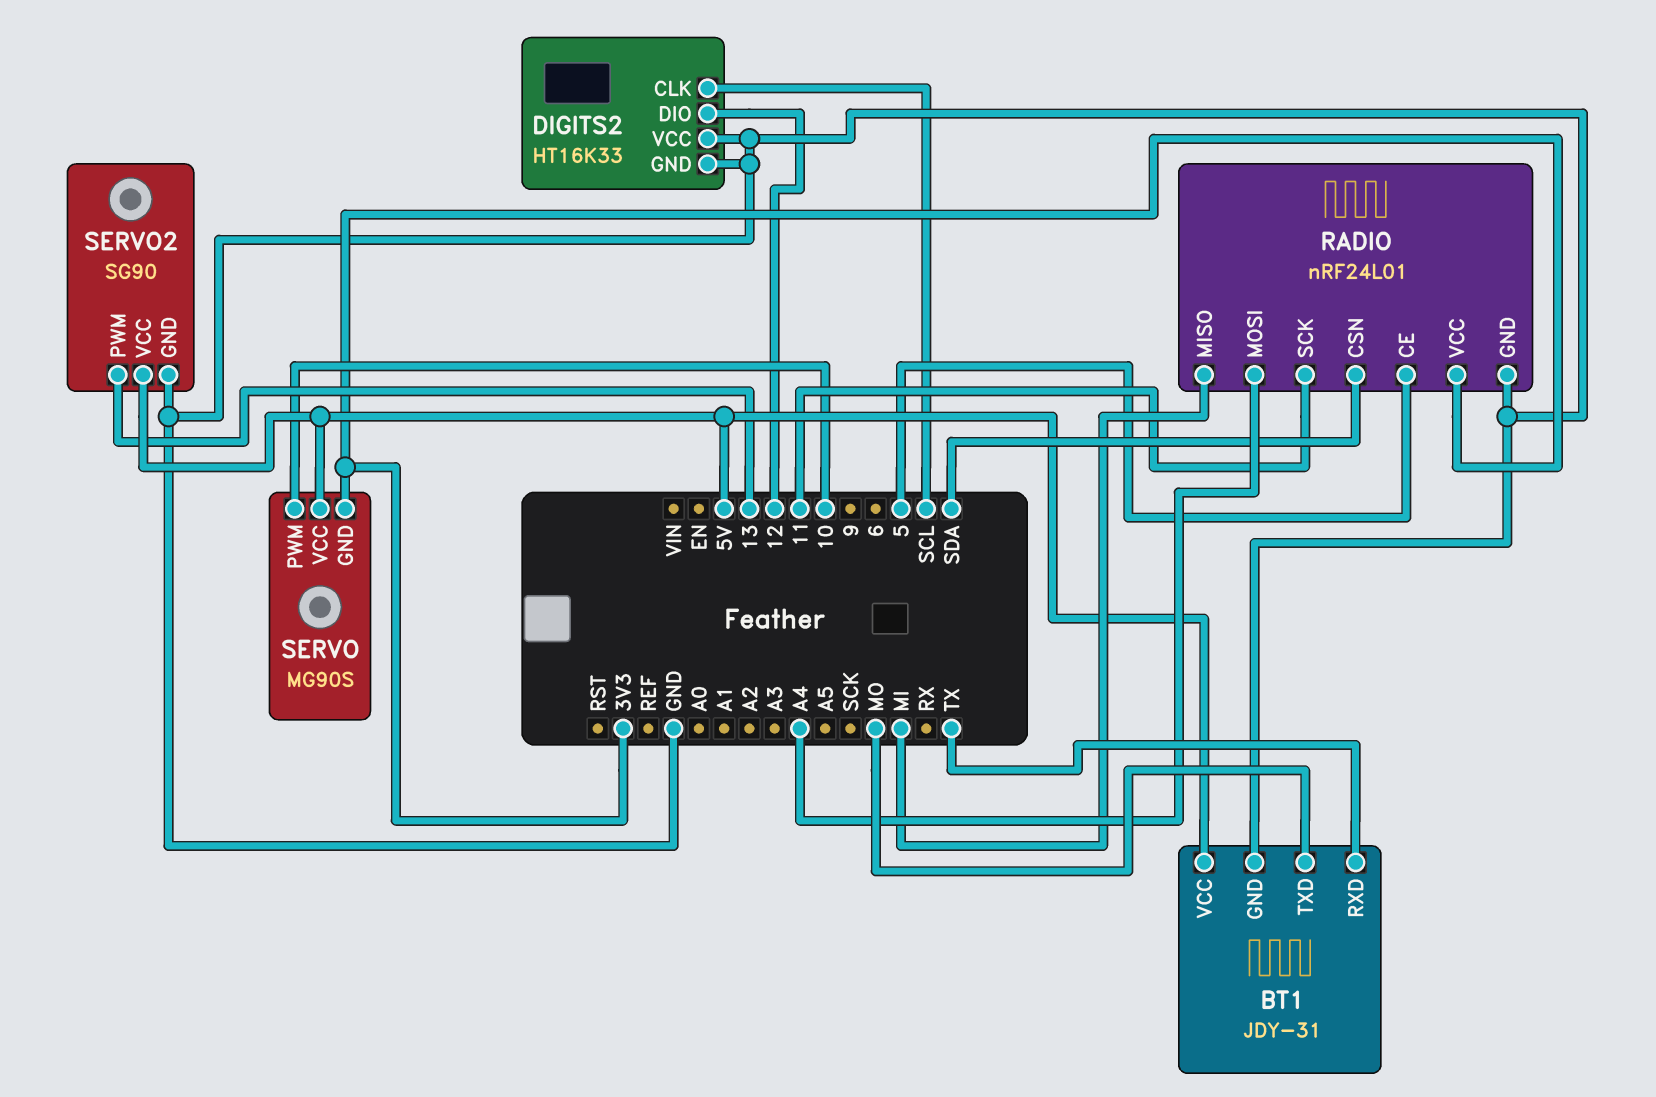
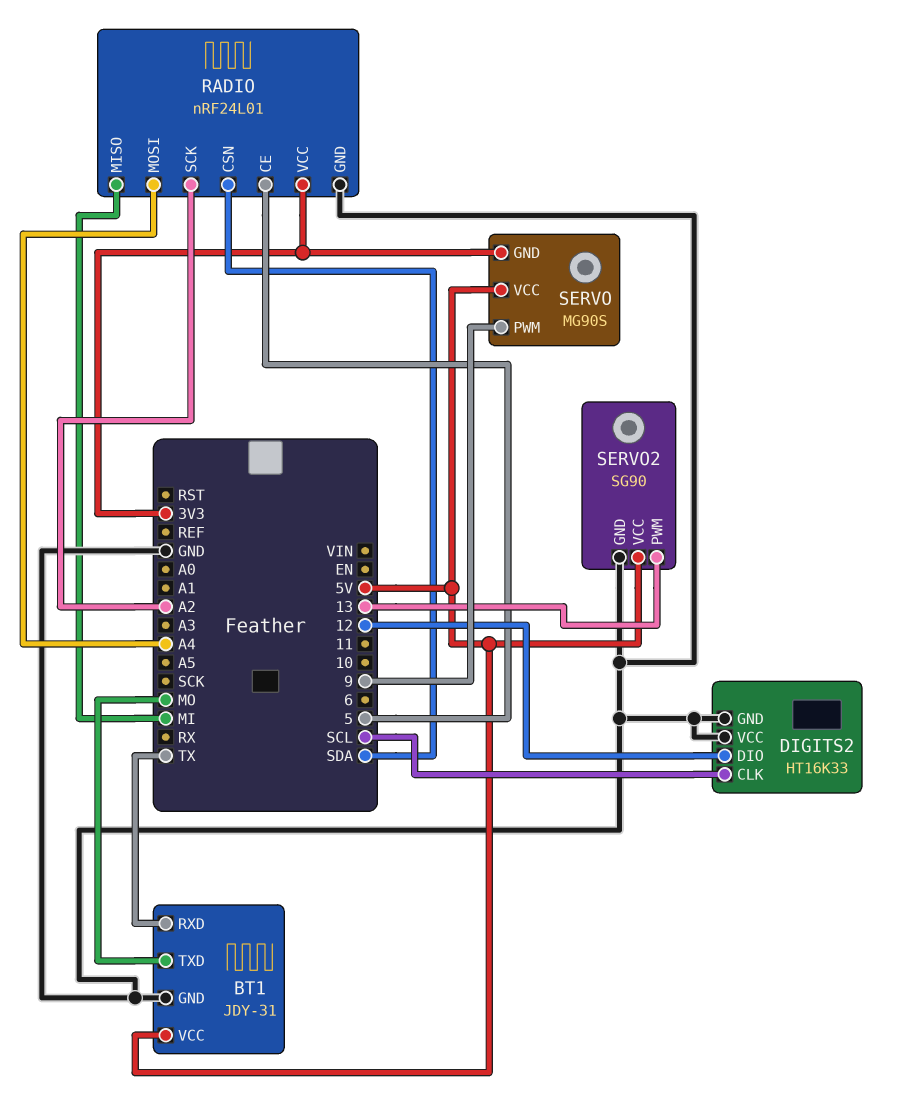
RADIO pin SCK: 11 -> A2
SERVO pin PWM: 10 -> 9

